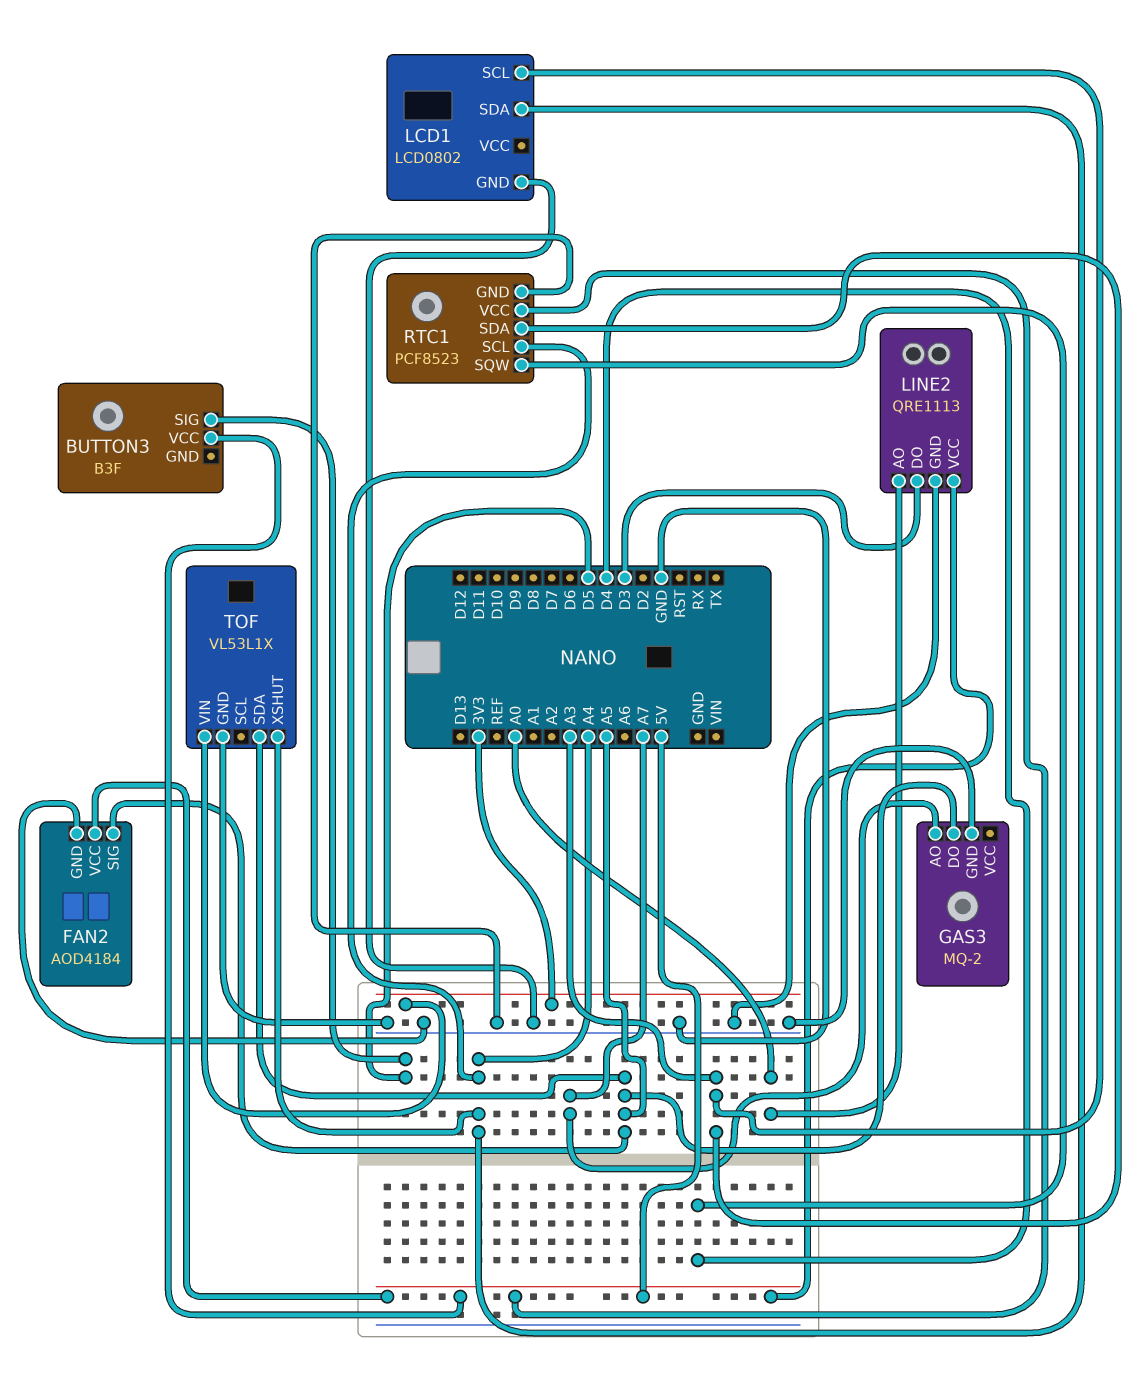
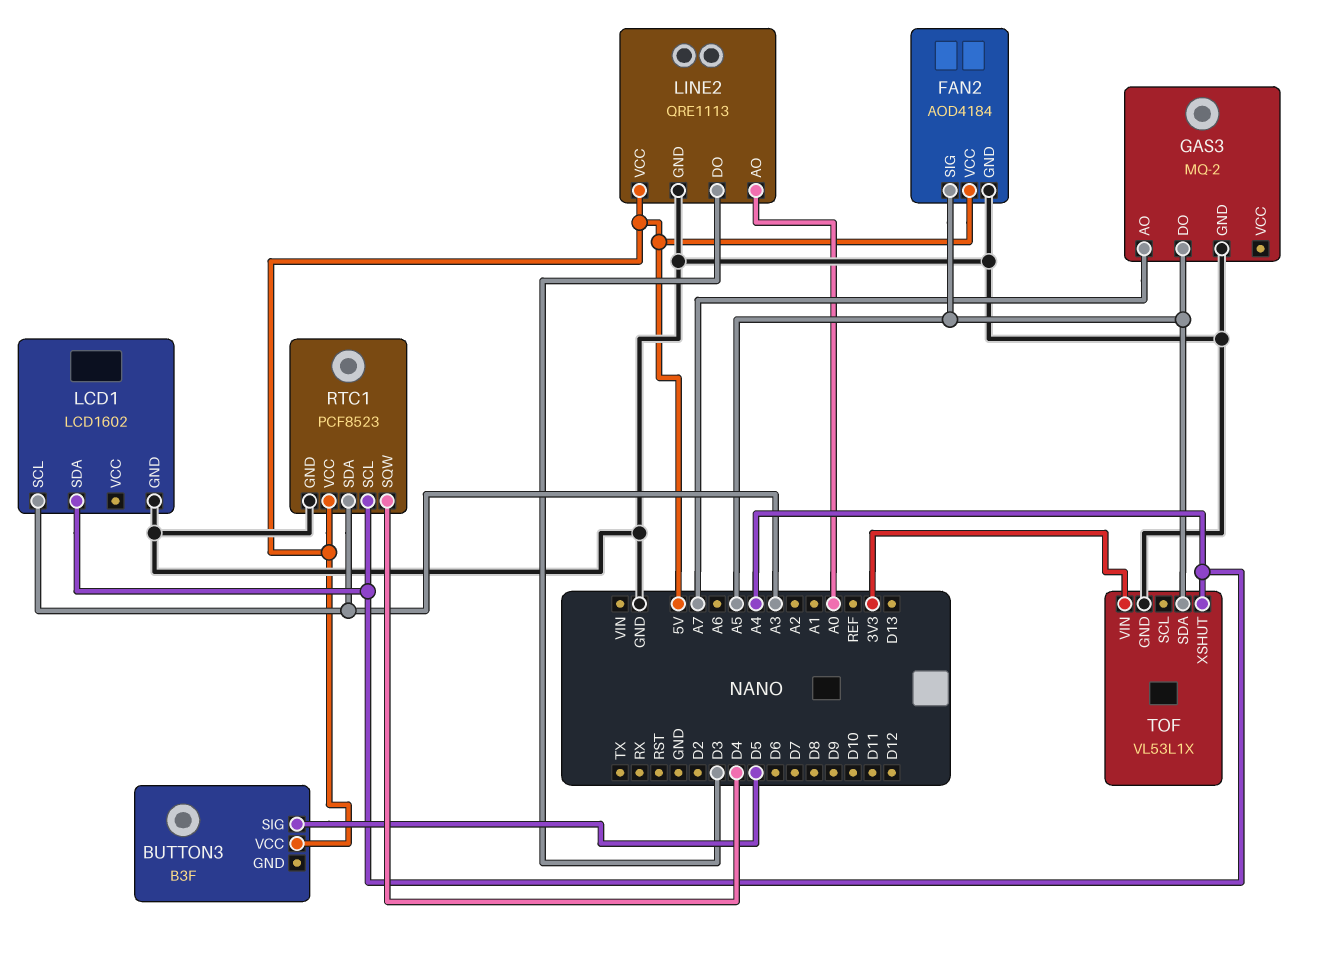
LCD1: LCD0802 -> LCD1602

